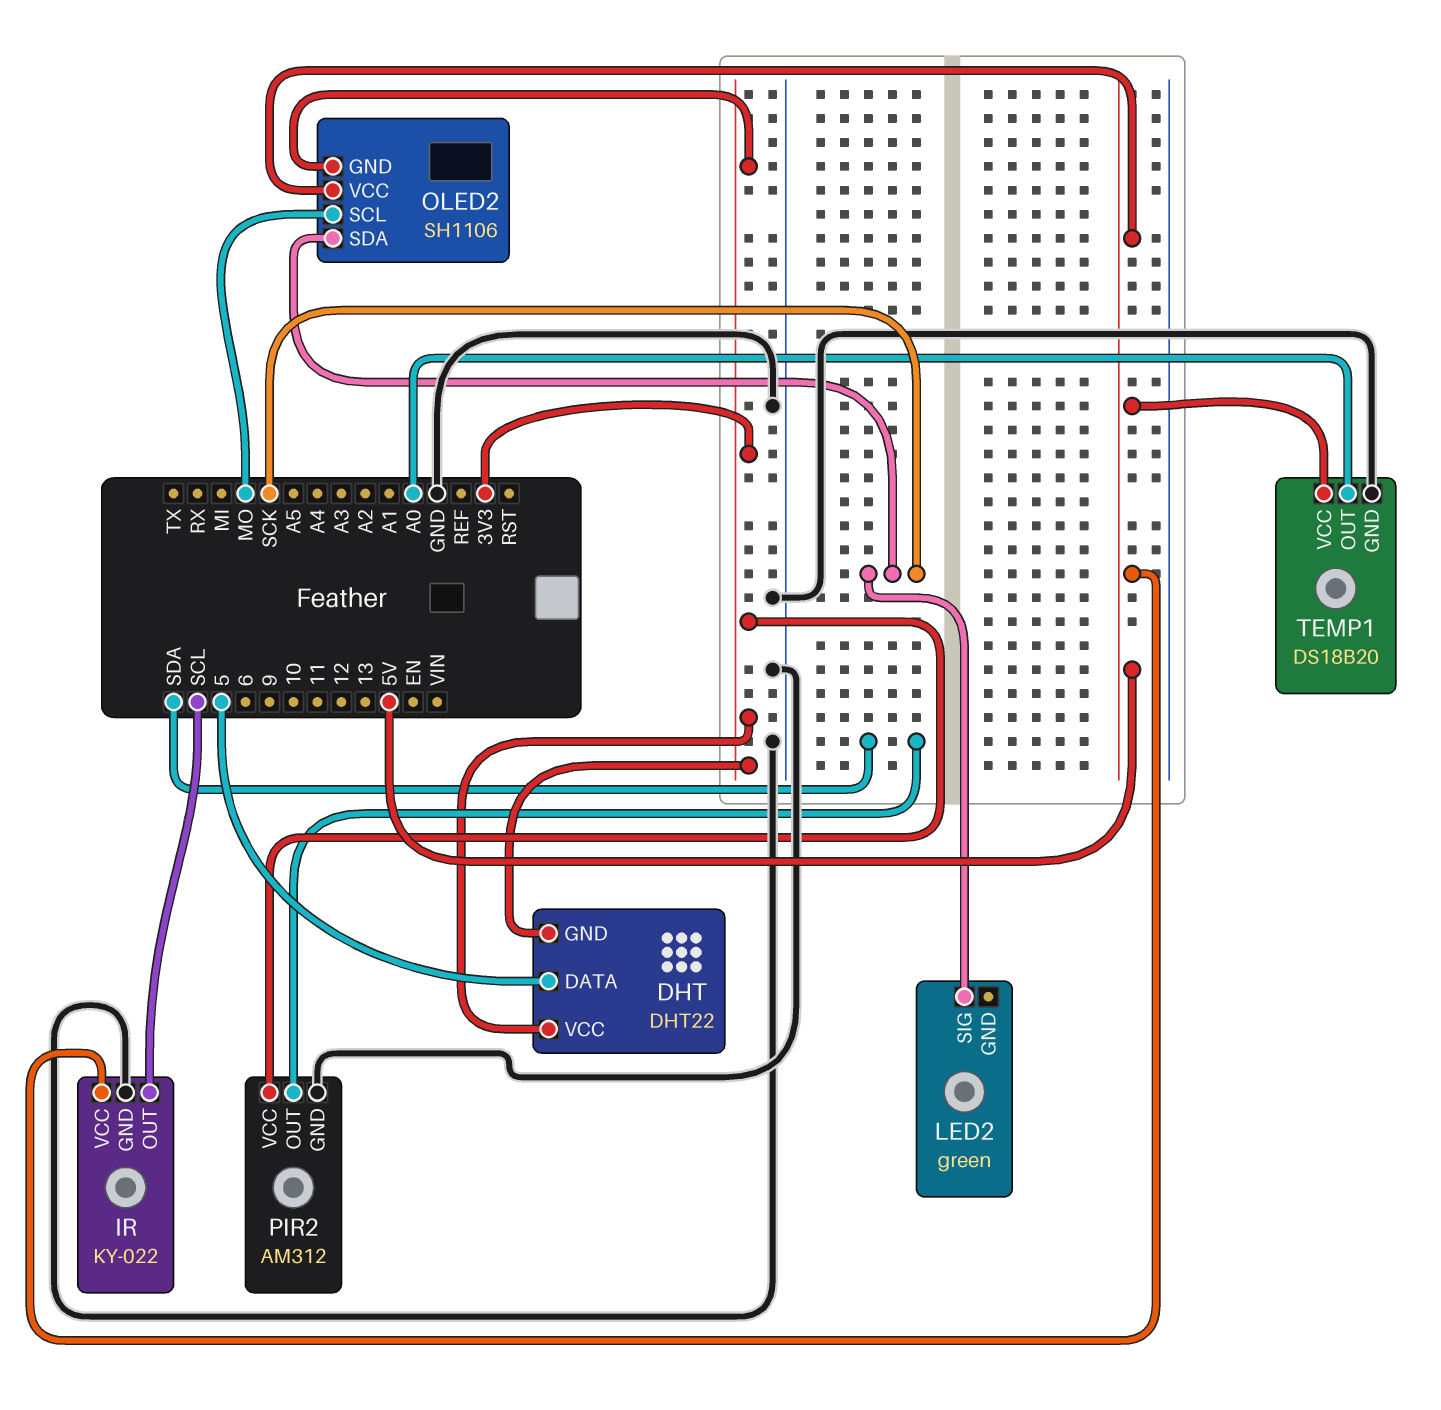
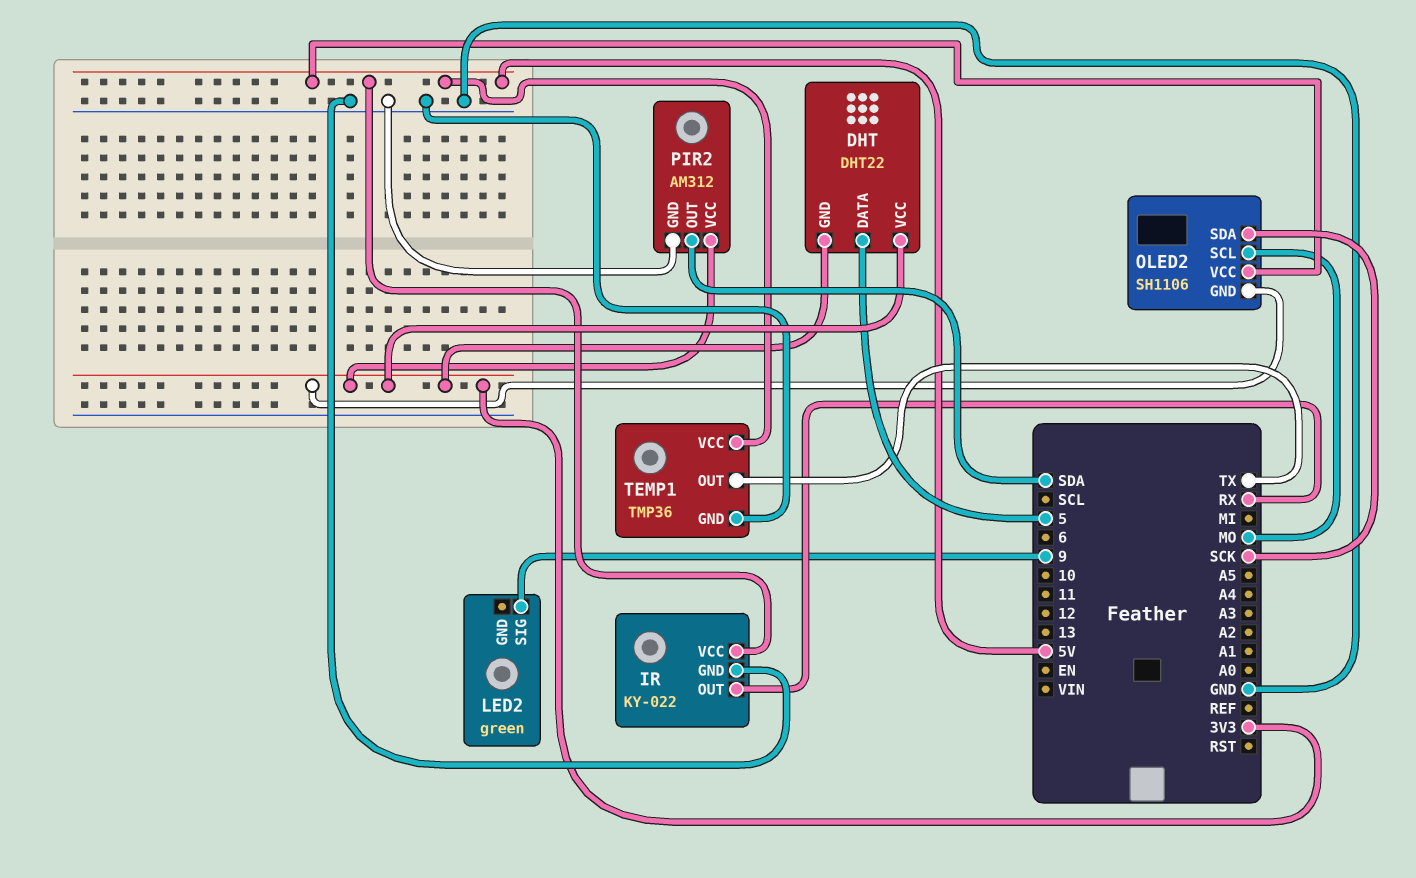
IR pin OUT: SCL -> RX
LED2 pin SIG: SCK -> 9
TEMP1: DS18B20 -> TMP36
TEMP1 pin OUT: A0 -> TX

